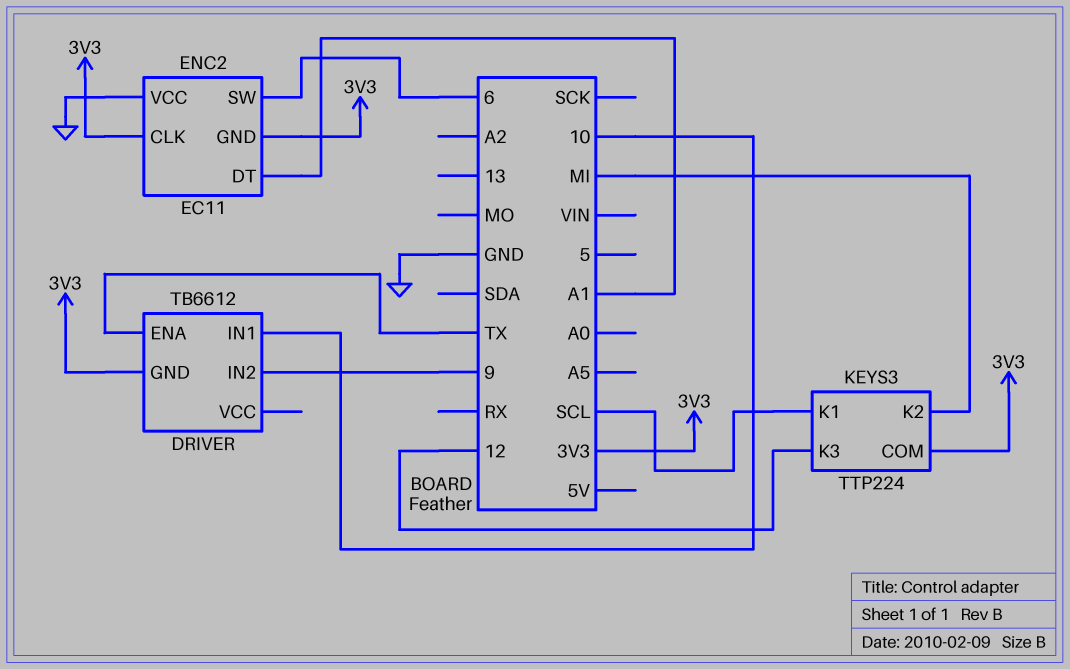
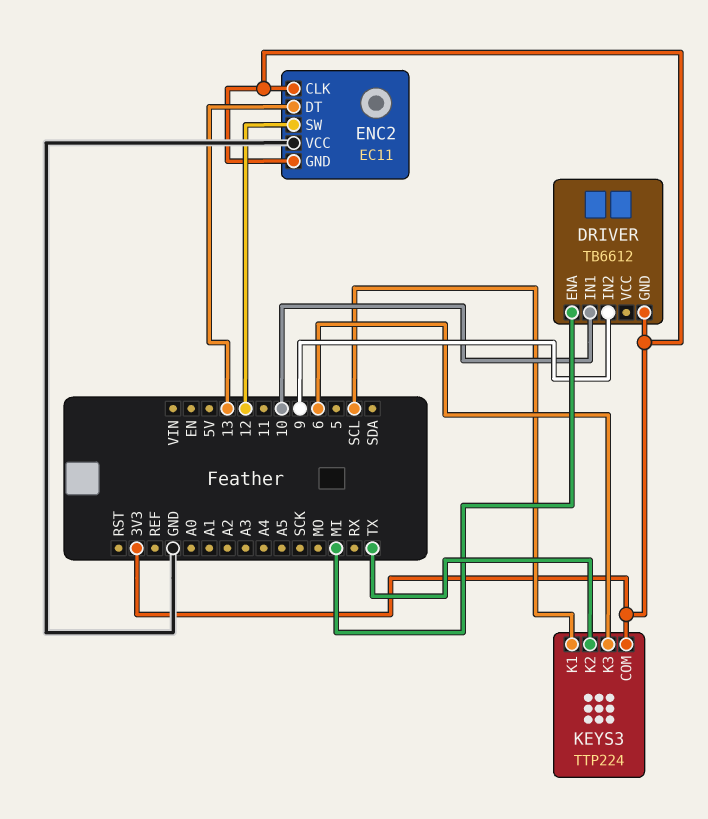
DRIVER pin ENA: TX -> MI
ENC2 pin DT: A1 -> 13
ENC2 pin SW: 6 -> 12
KEYS3 pin K2: MI -> TX
KEYS3 pin K3: 12 -> 6

